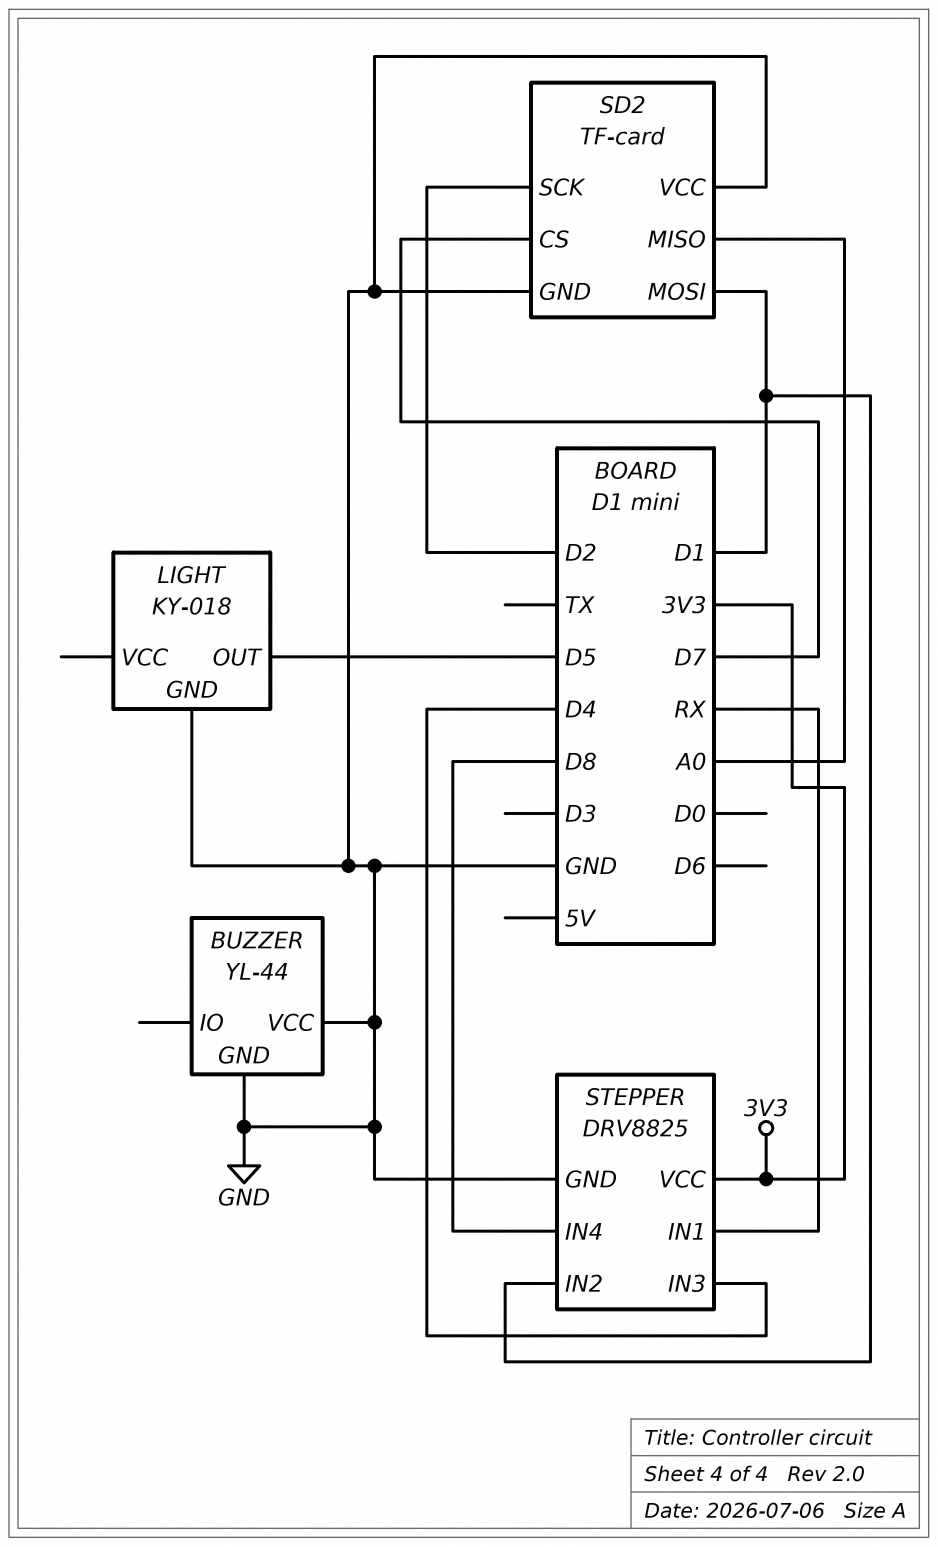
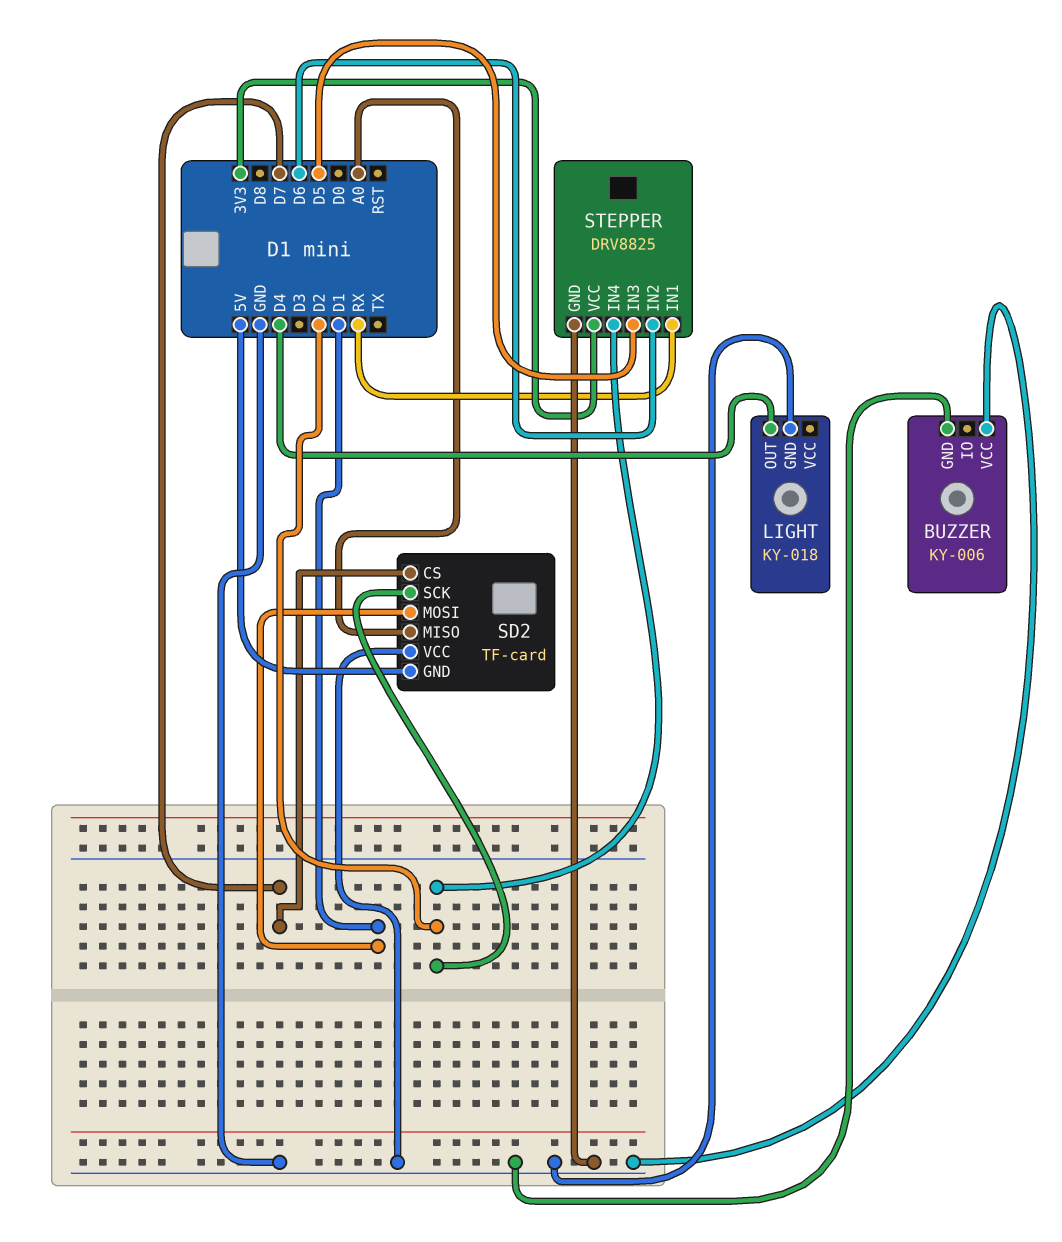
BUZZER: YL-44 -> KY-006
LIGHT pin OUT: D5 -> D4
SD2 pin GND: GND -> 5V
STEPPER pin IN2: D1 -> D6
STEPPER pin IN3: D4 -> D5
STEPPER pin IN4: D8 -> D2

